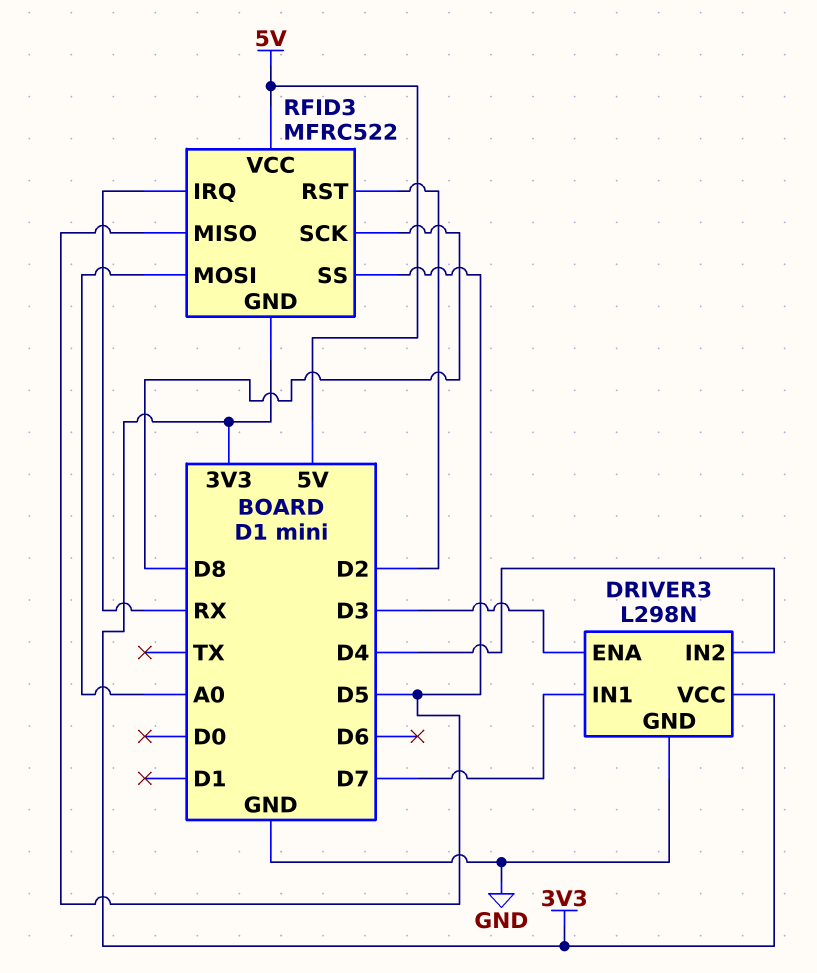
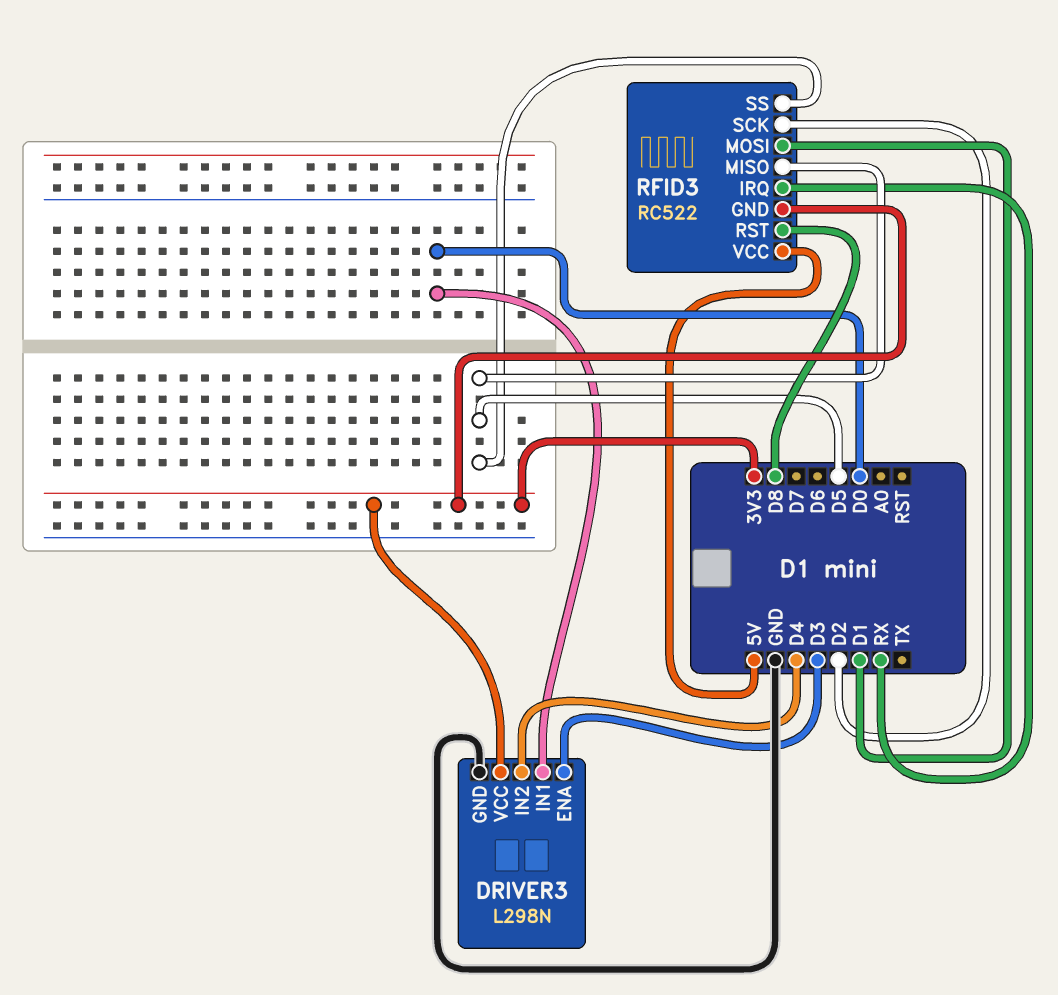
DRIVER3 pin IN1: D7 -> D0
RFID3: MFRC522 -> RC522
RFID3 pin MOSI: A0 -> D1
RFID3 pin RST: D2 -> D8
RFID3 pin SCK: D8 -> D2

